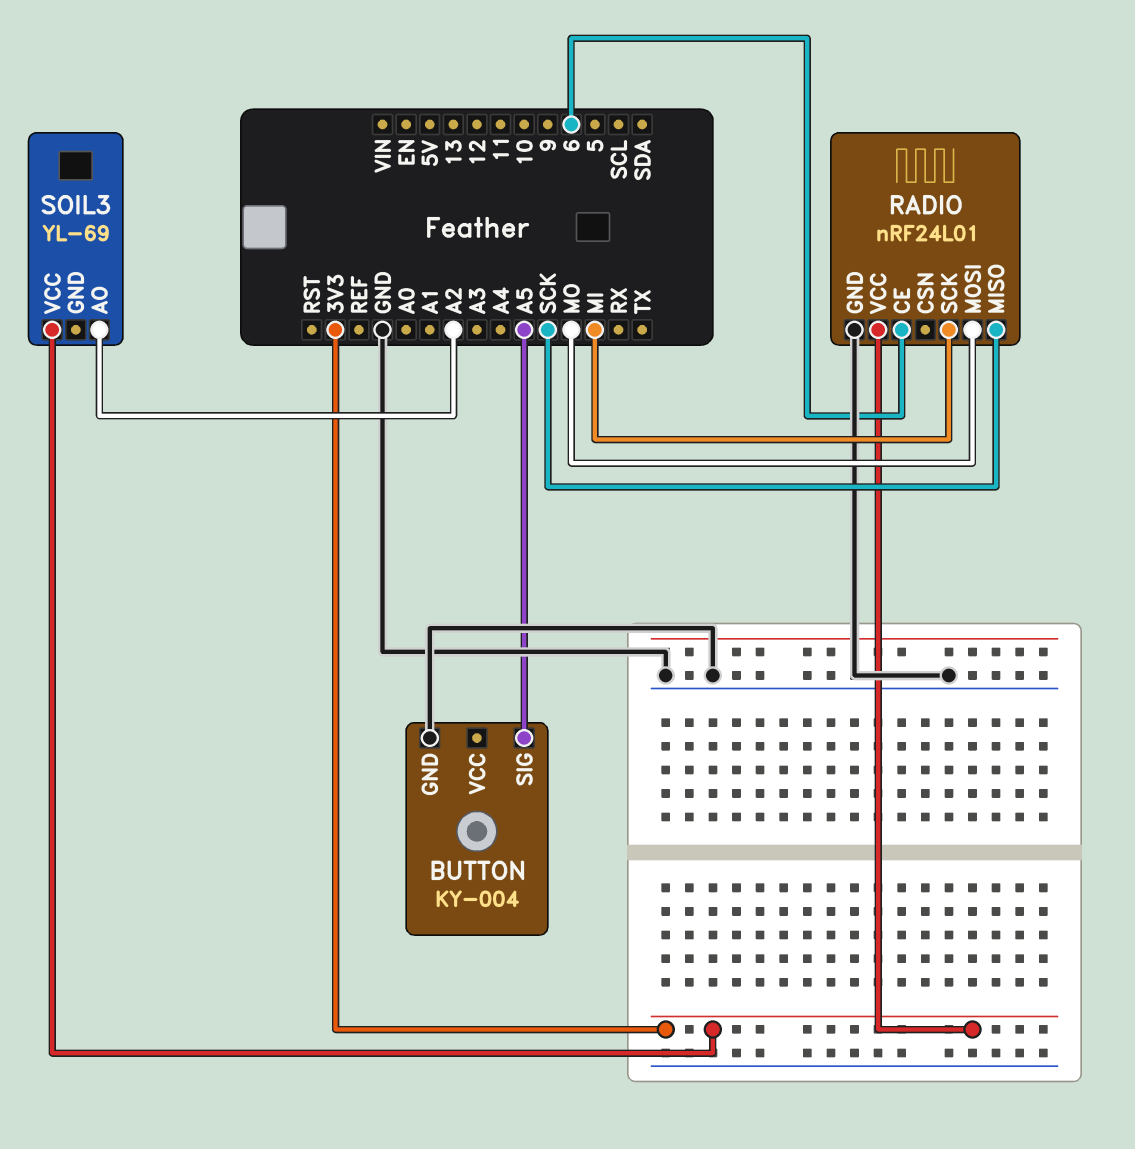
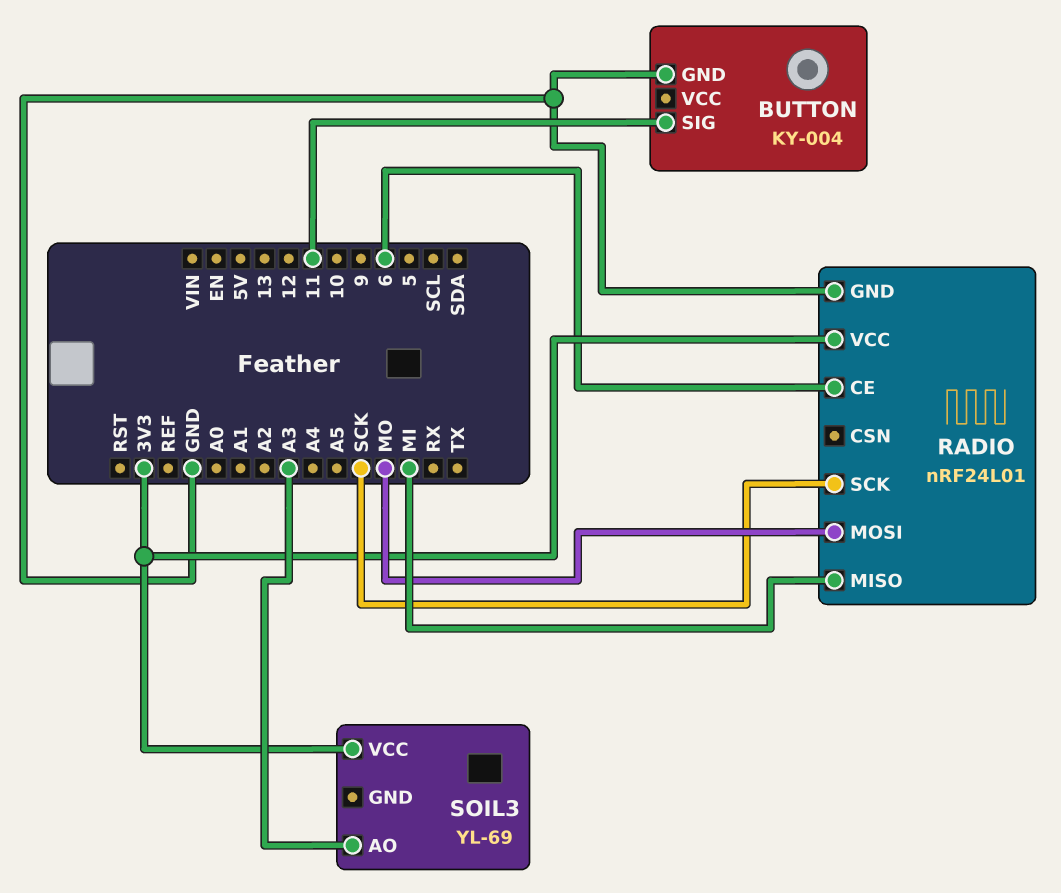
BUTTON pin SIG: A5 -> 11
RADIO pin MISO: SCK -> MI
RADIO pin SCK: MI -> SCK
SOIL3 pin AO: A2 -> A3

